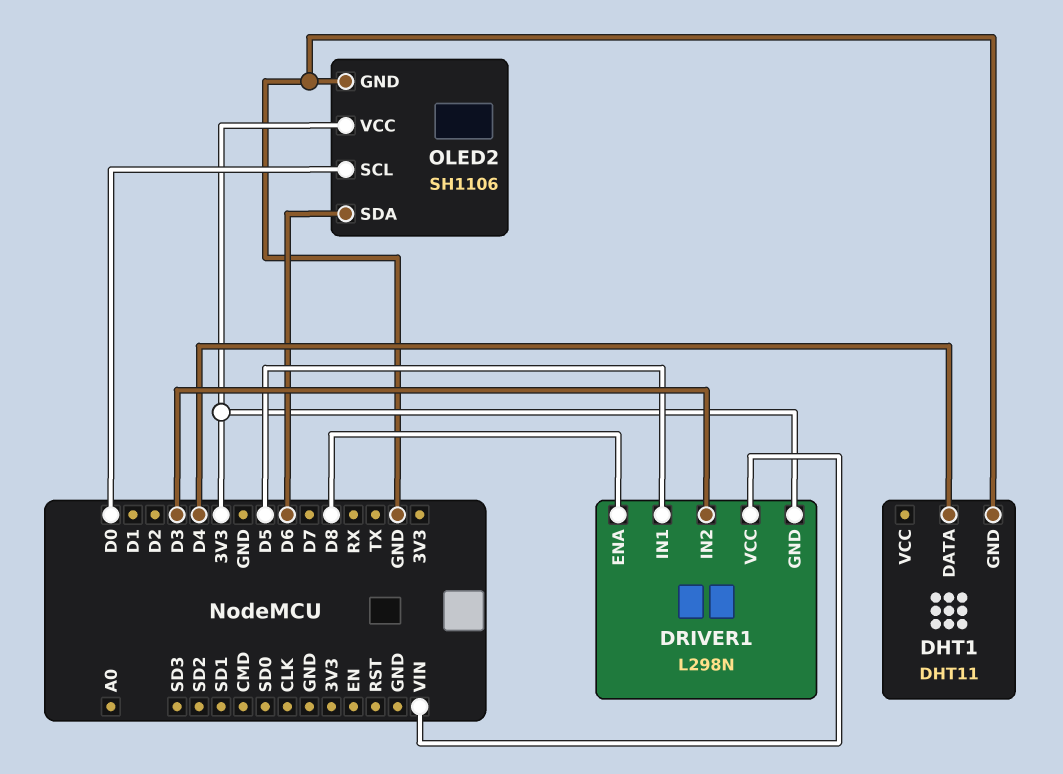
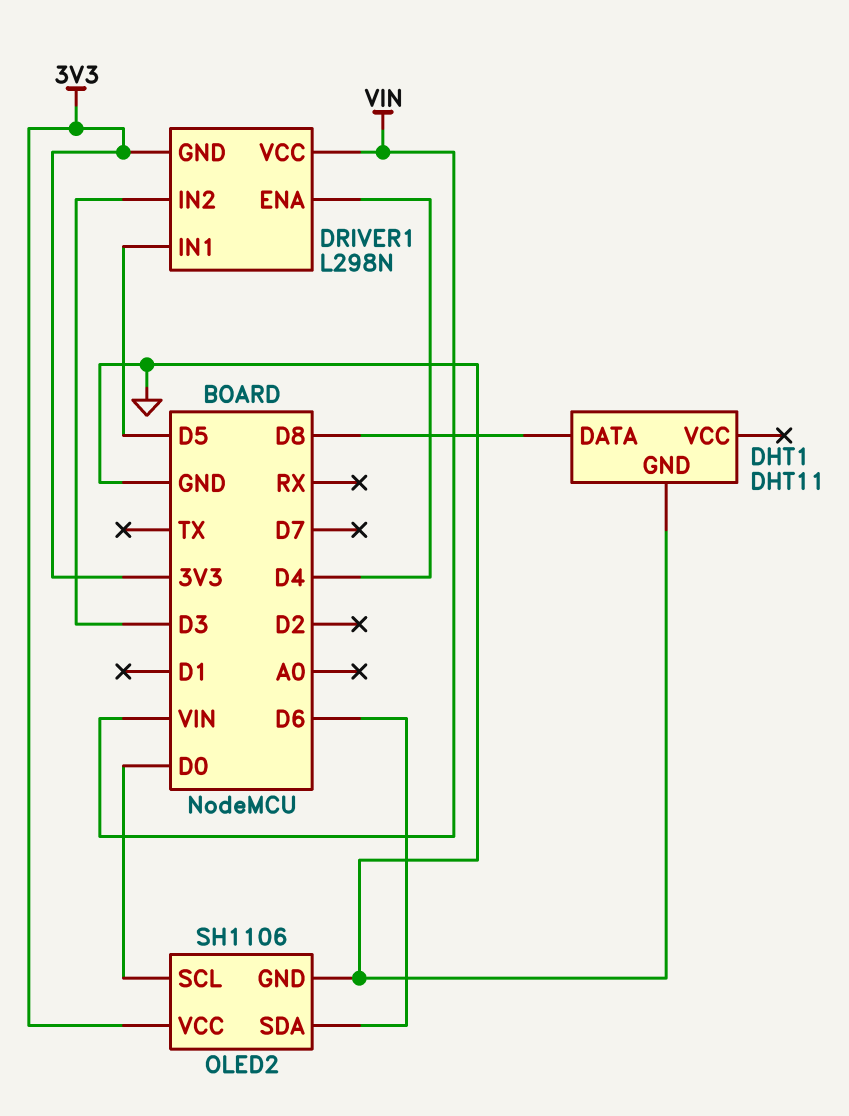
DHT1 pin DATA: D4 -> D8
DRIVER1 pin ENA: D8 -> D4

